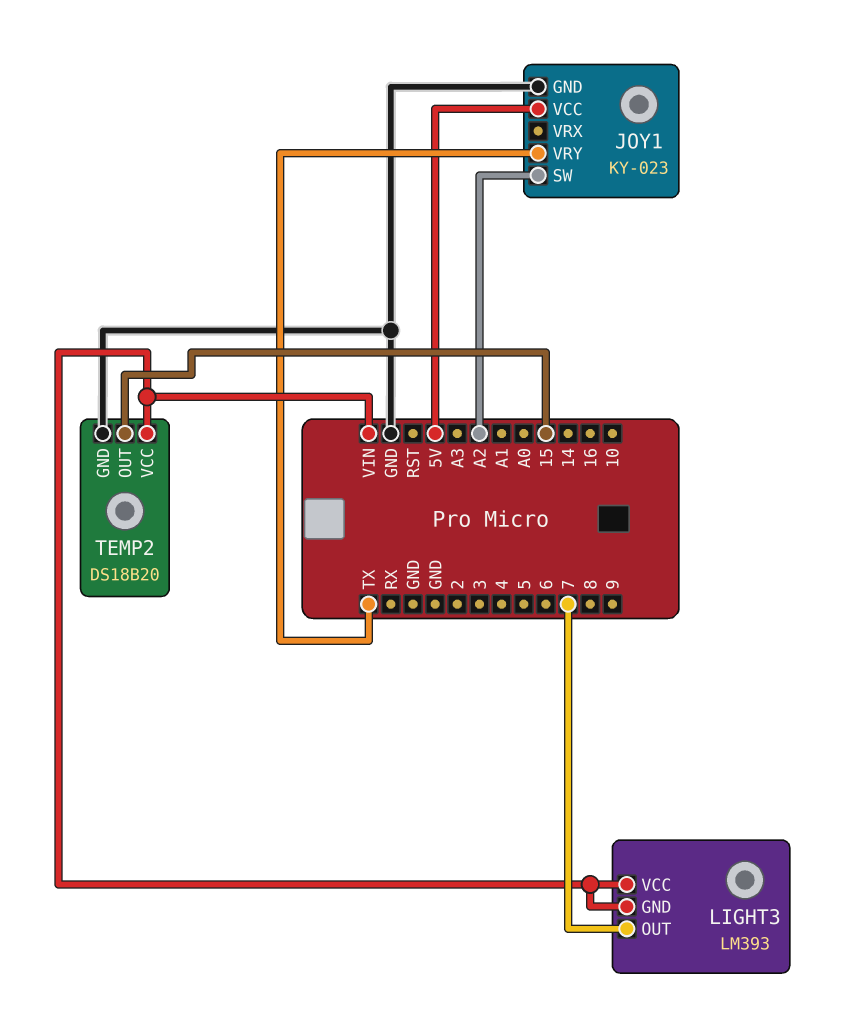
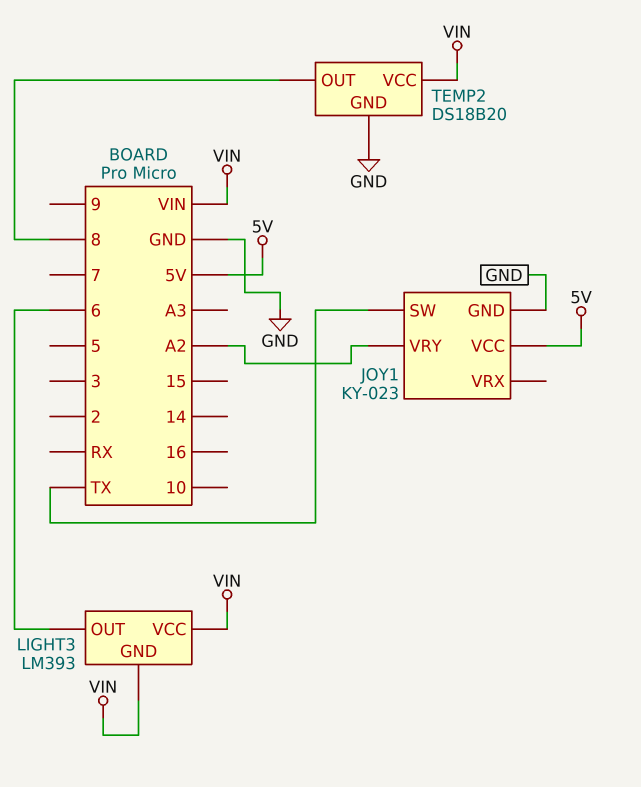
JOY1 pin SW: A2 -> TX
JOY1 pin VRY: TX -> A2
LIGHT3 pin OUT: 7 -> 6
TEMP2 pin OUT: 15 -> 8

